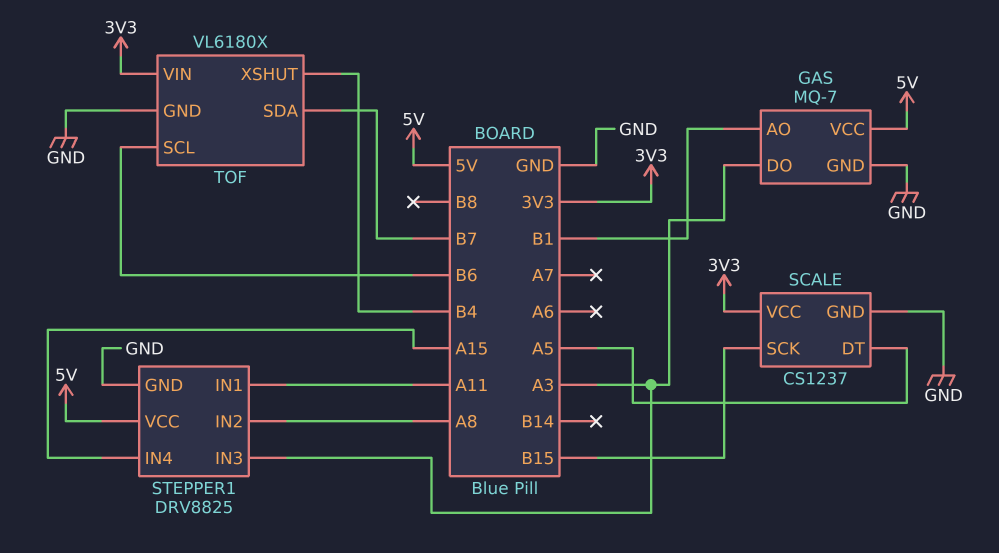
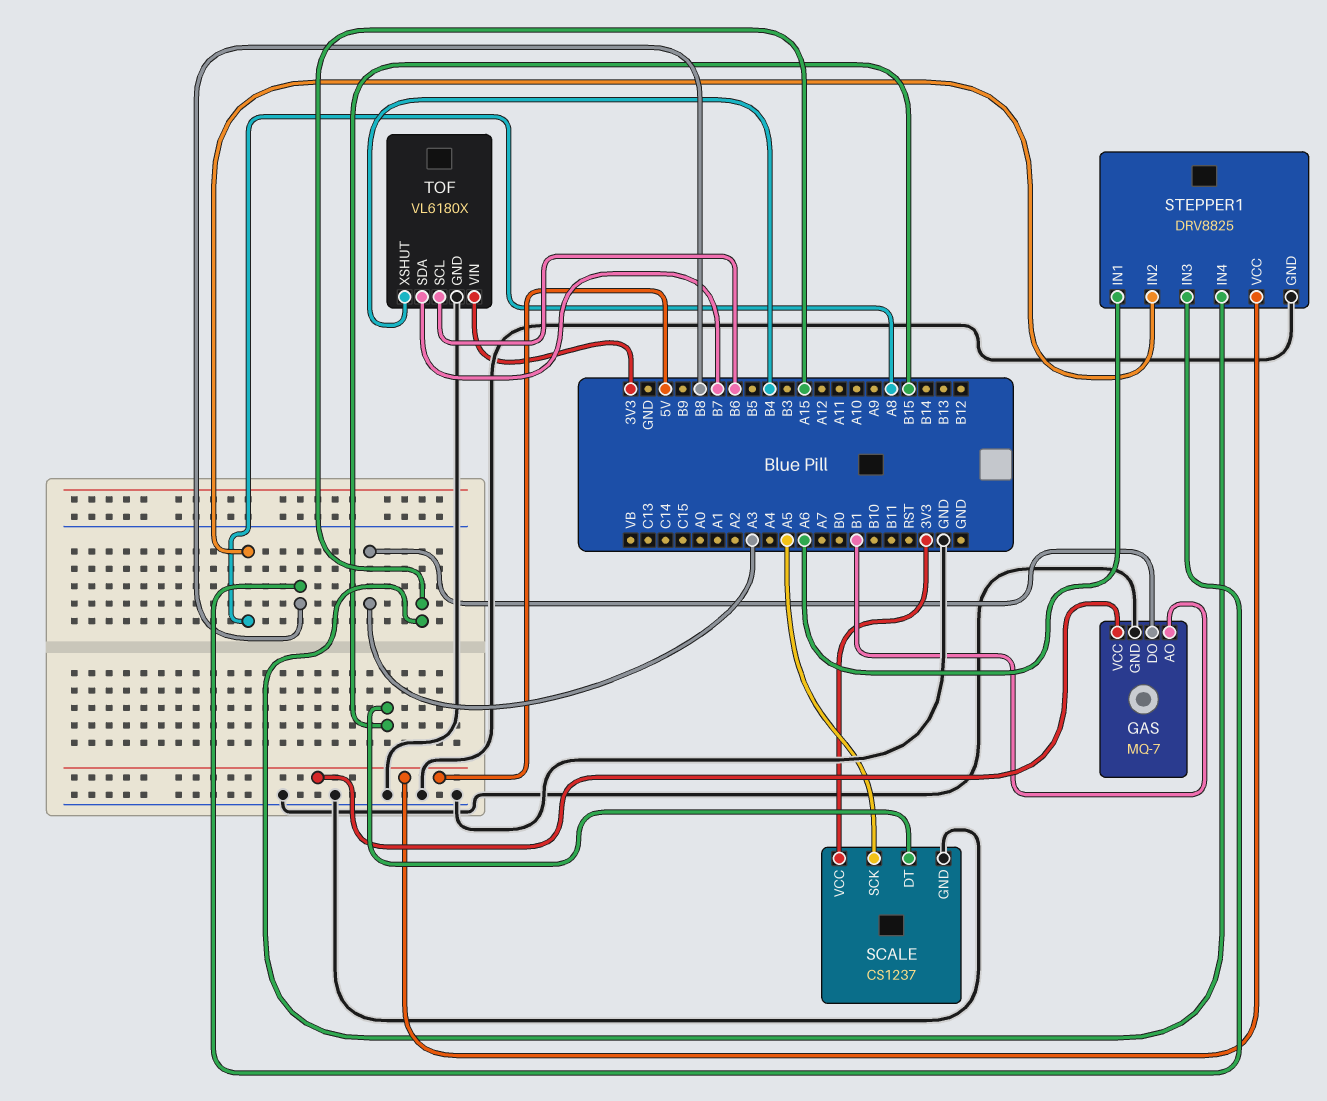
SCALE pin DT: A5 -> B15
SCALE pin SCK: B15 -> A5
STEPPER1 pin IN1: A11 -> A6
STEPPER1 pin IN3: A3 -> B8

